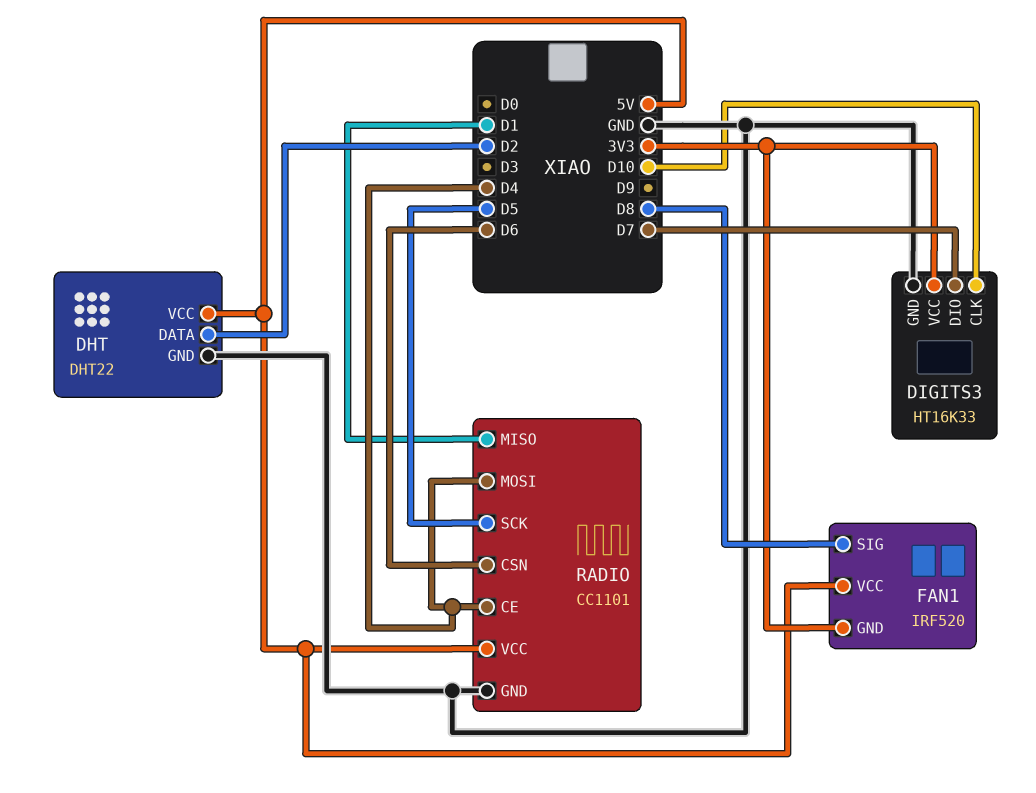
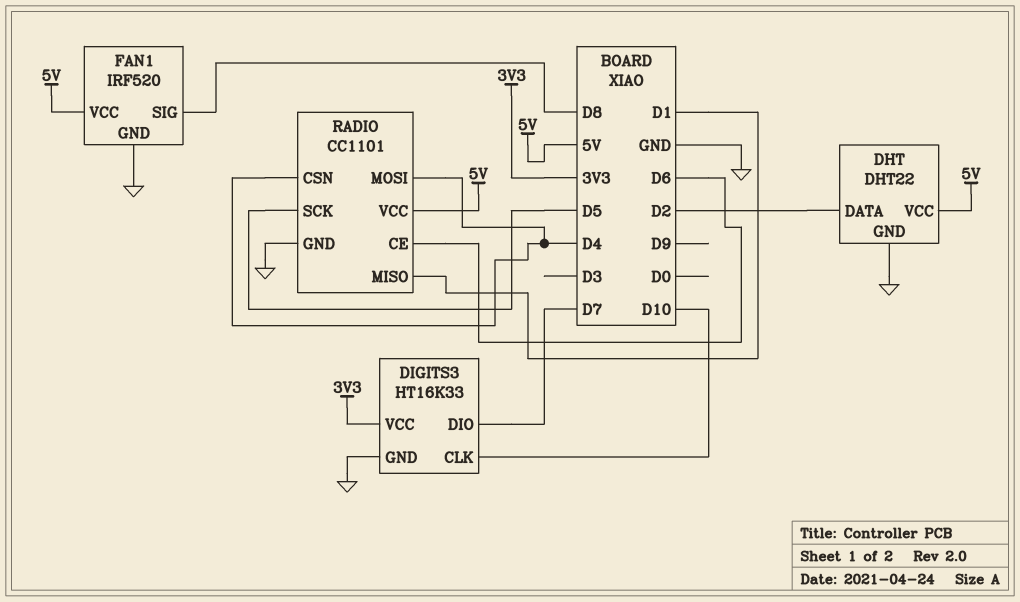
FAN1 pin GND: 3V3 -> GND
RADIO pin CE: D4 -> D6
RADIO pin CSN: D6 -> D4

